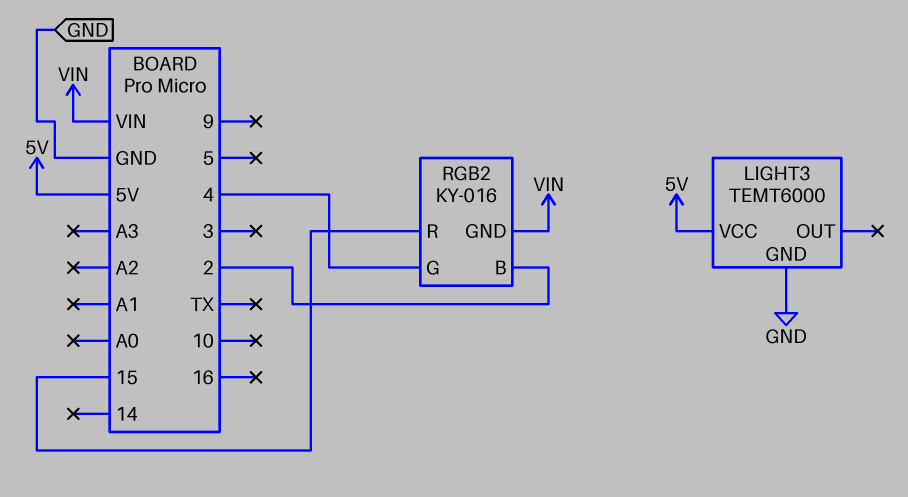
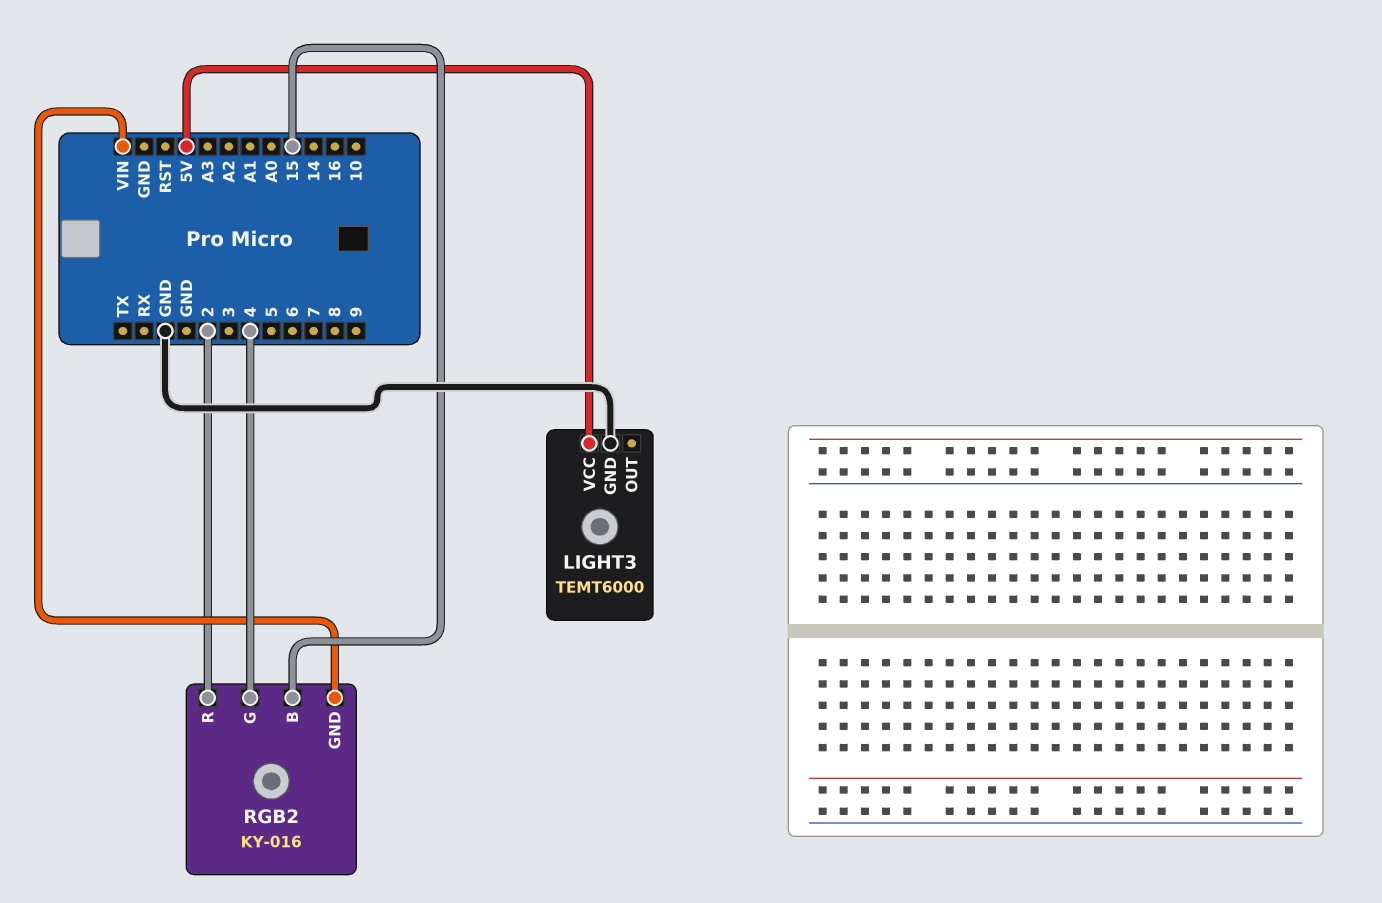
RGB2 pin B: 2 -> 15
RGB2 pin R: 15 -> 2

